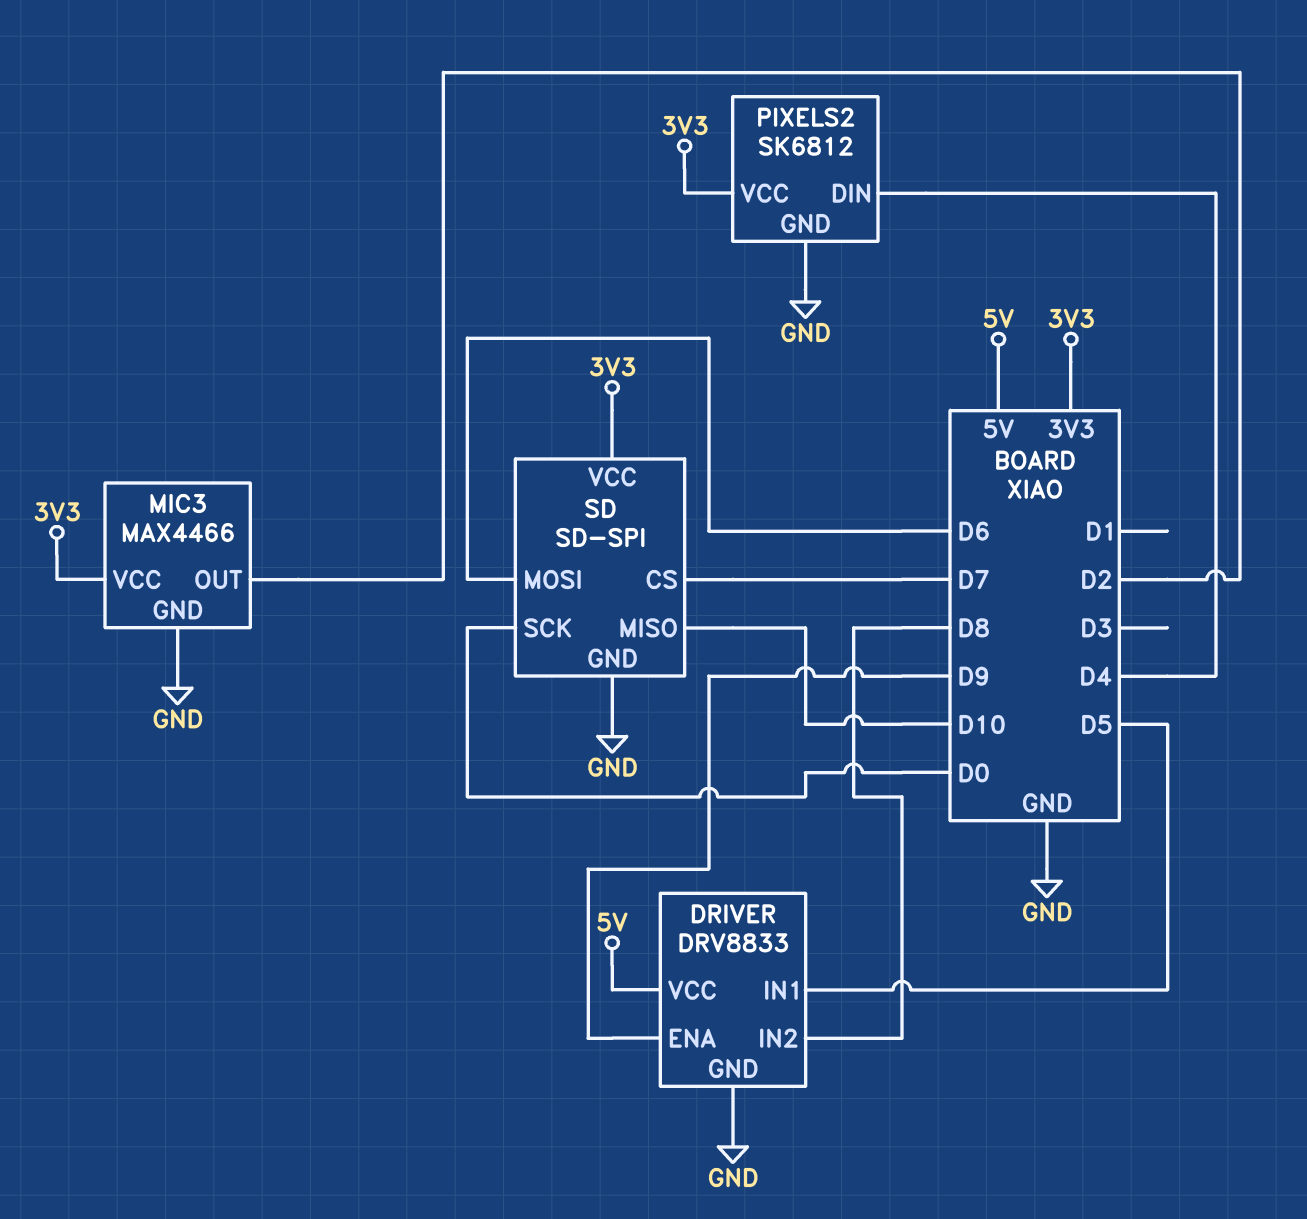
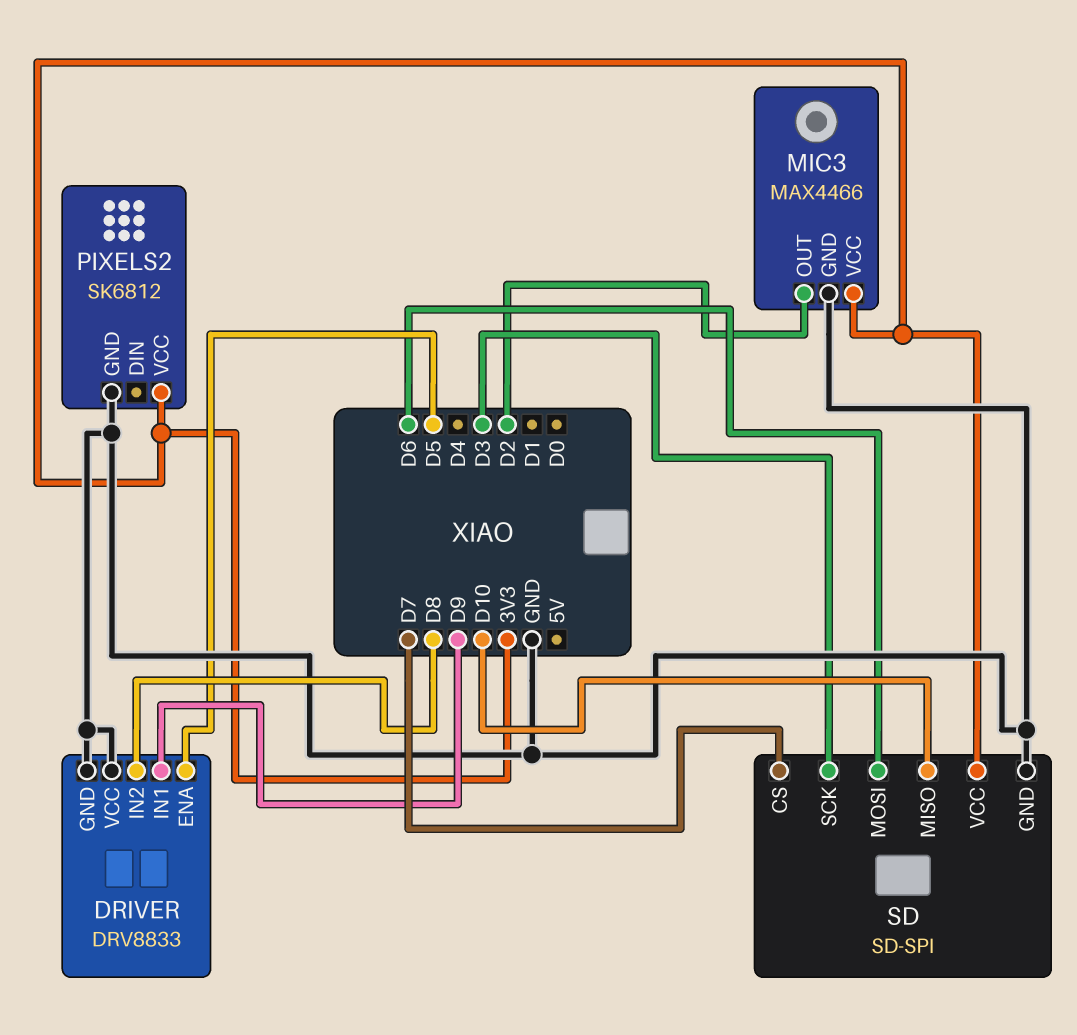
DRIVER pin ENA: D9 -> D5
DRIVER pin IN1: D5 -> D9
DRIVER pin VCC: 5V -> GND
PIXELS2 pin DIN: D4 -> none
SD pin SCK: D0 -> D3

